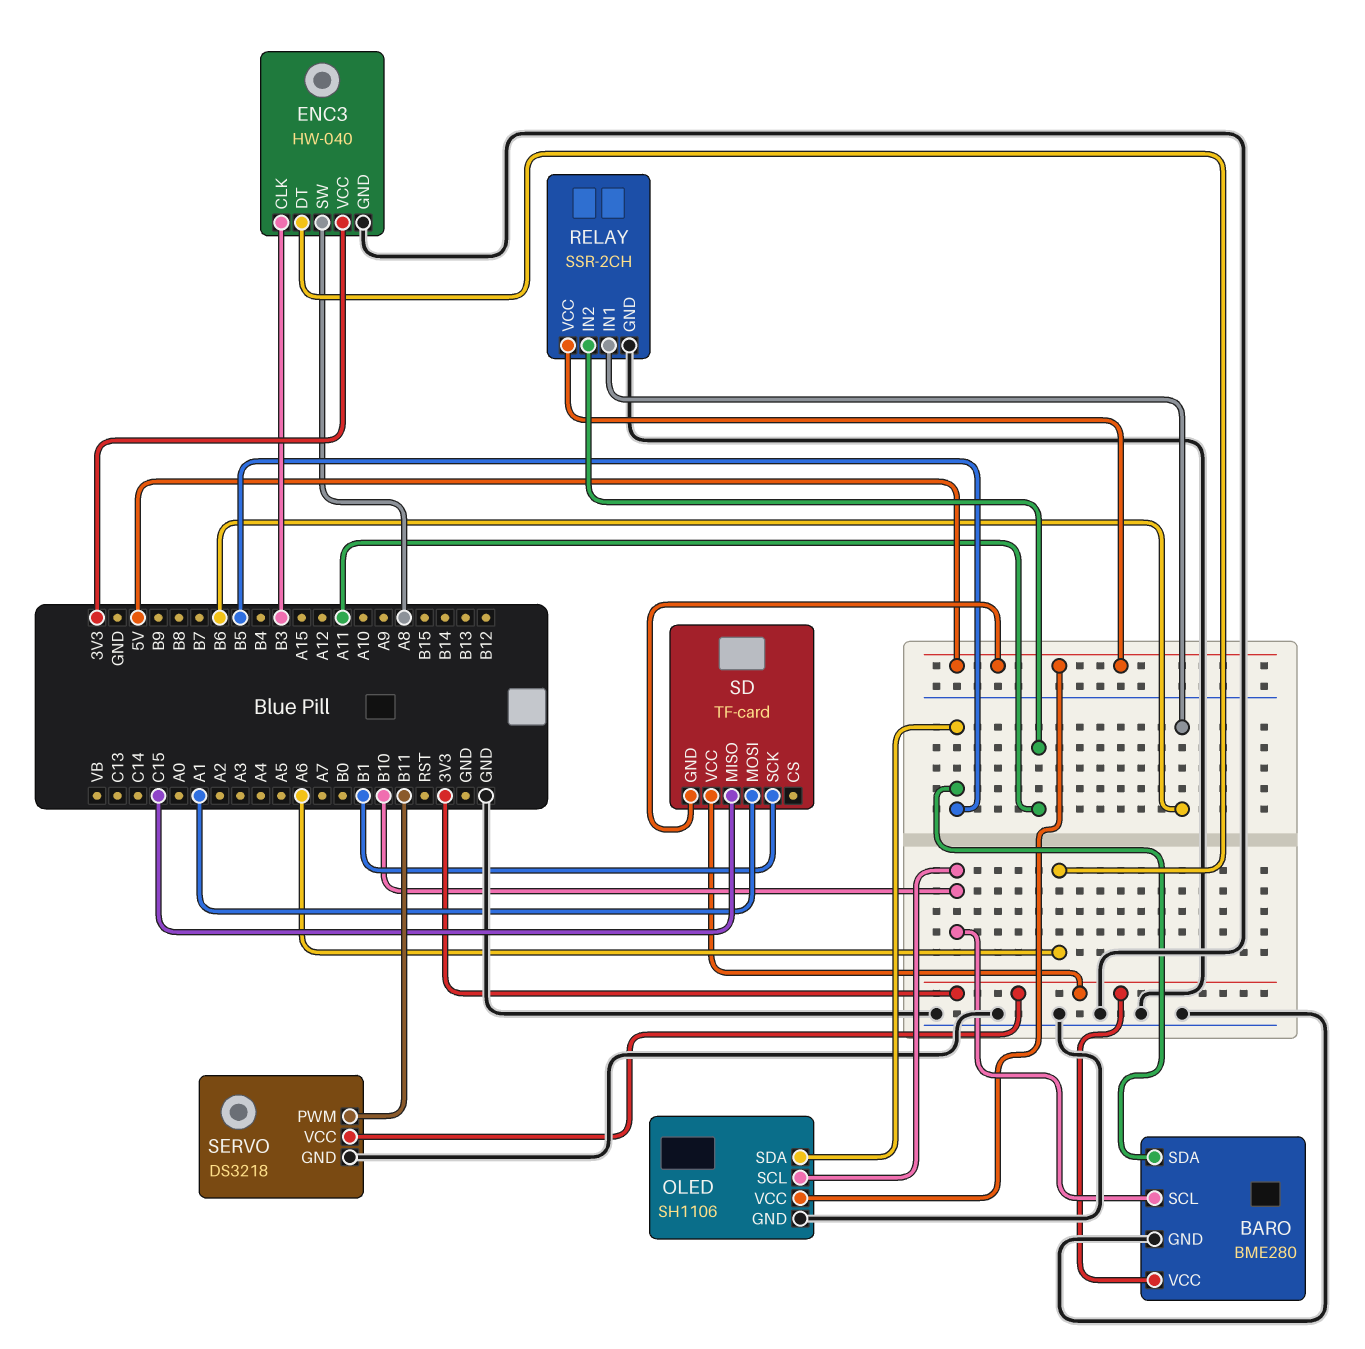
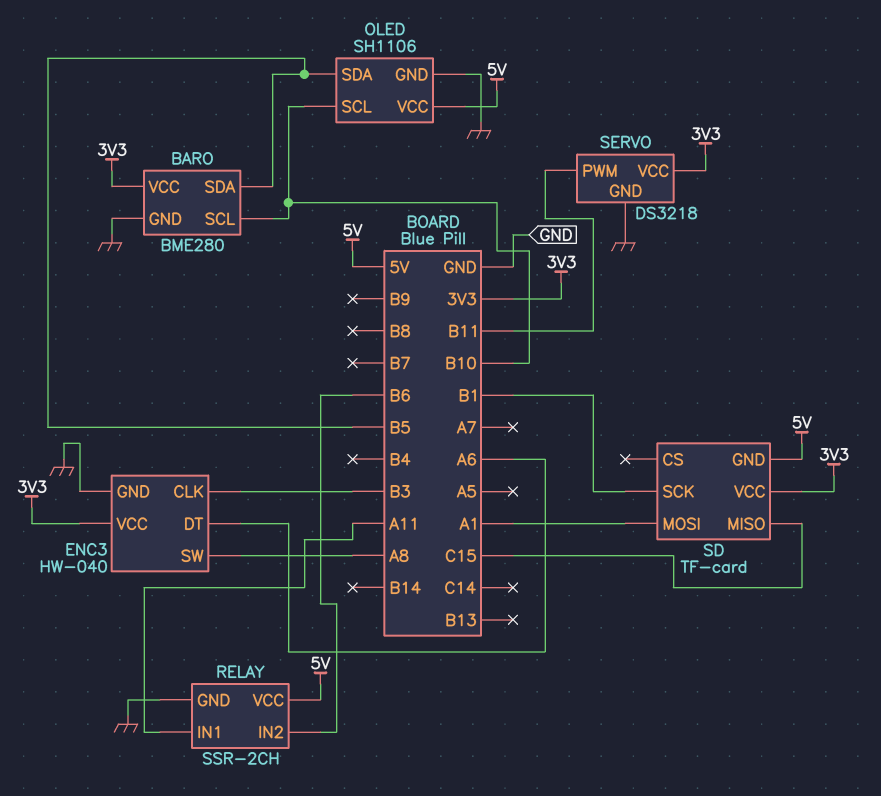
RELAY pin IN1: B6 -> A11
RELAY pin IN2: A11 -> B6

